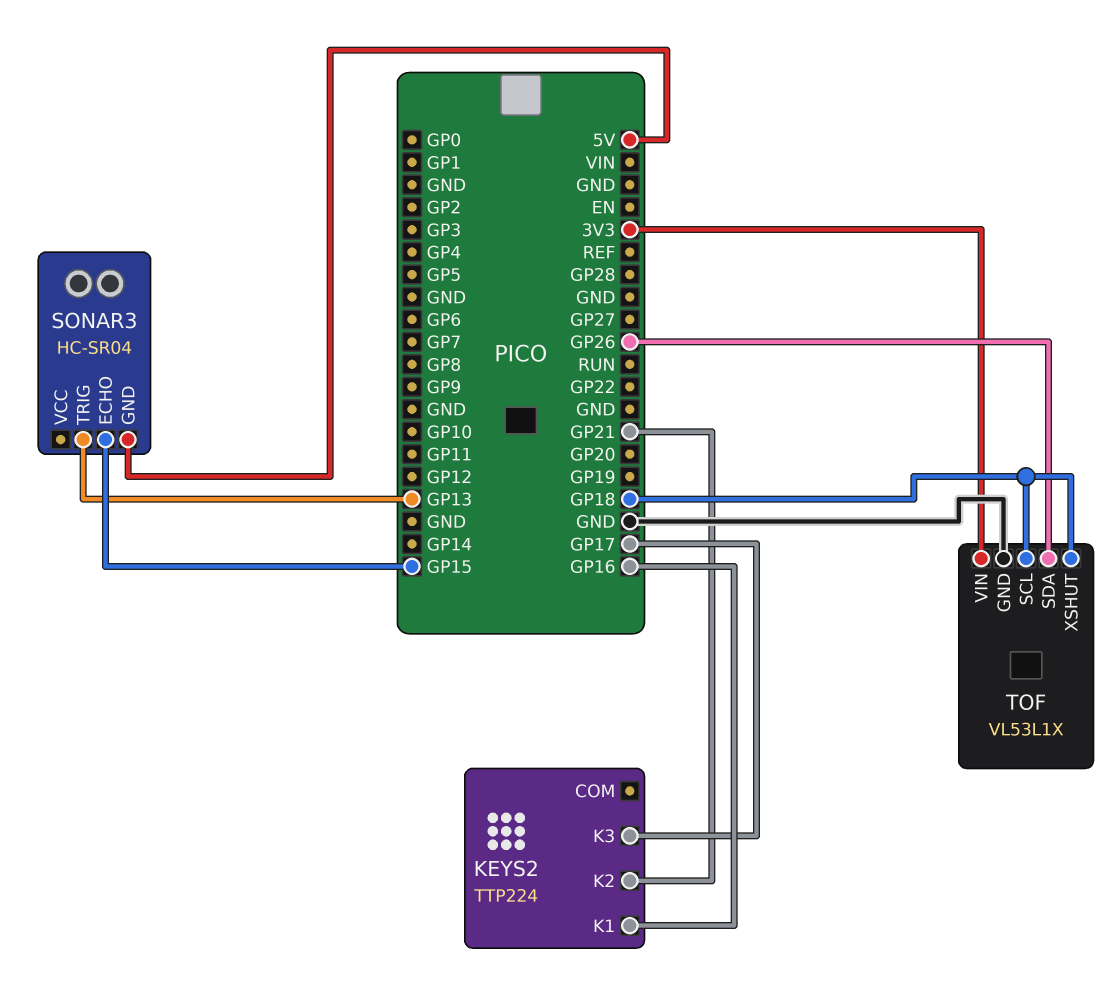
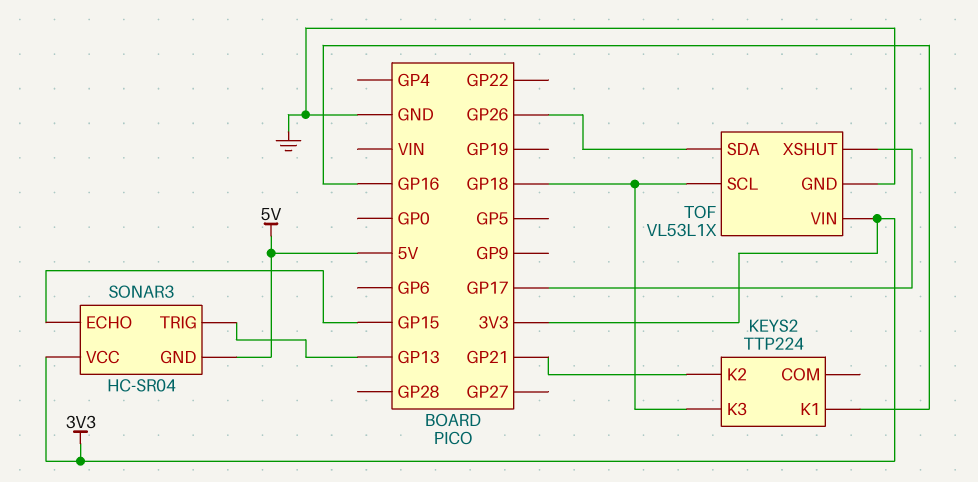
KEYS2 pin K3: GP17 -> GP18
SONAR3 pin VCC: none -> 3V3
TOF pin XSHUT: GP18 -> GP17

